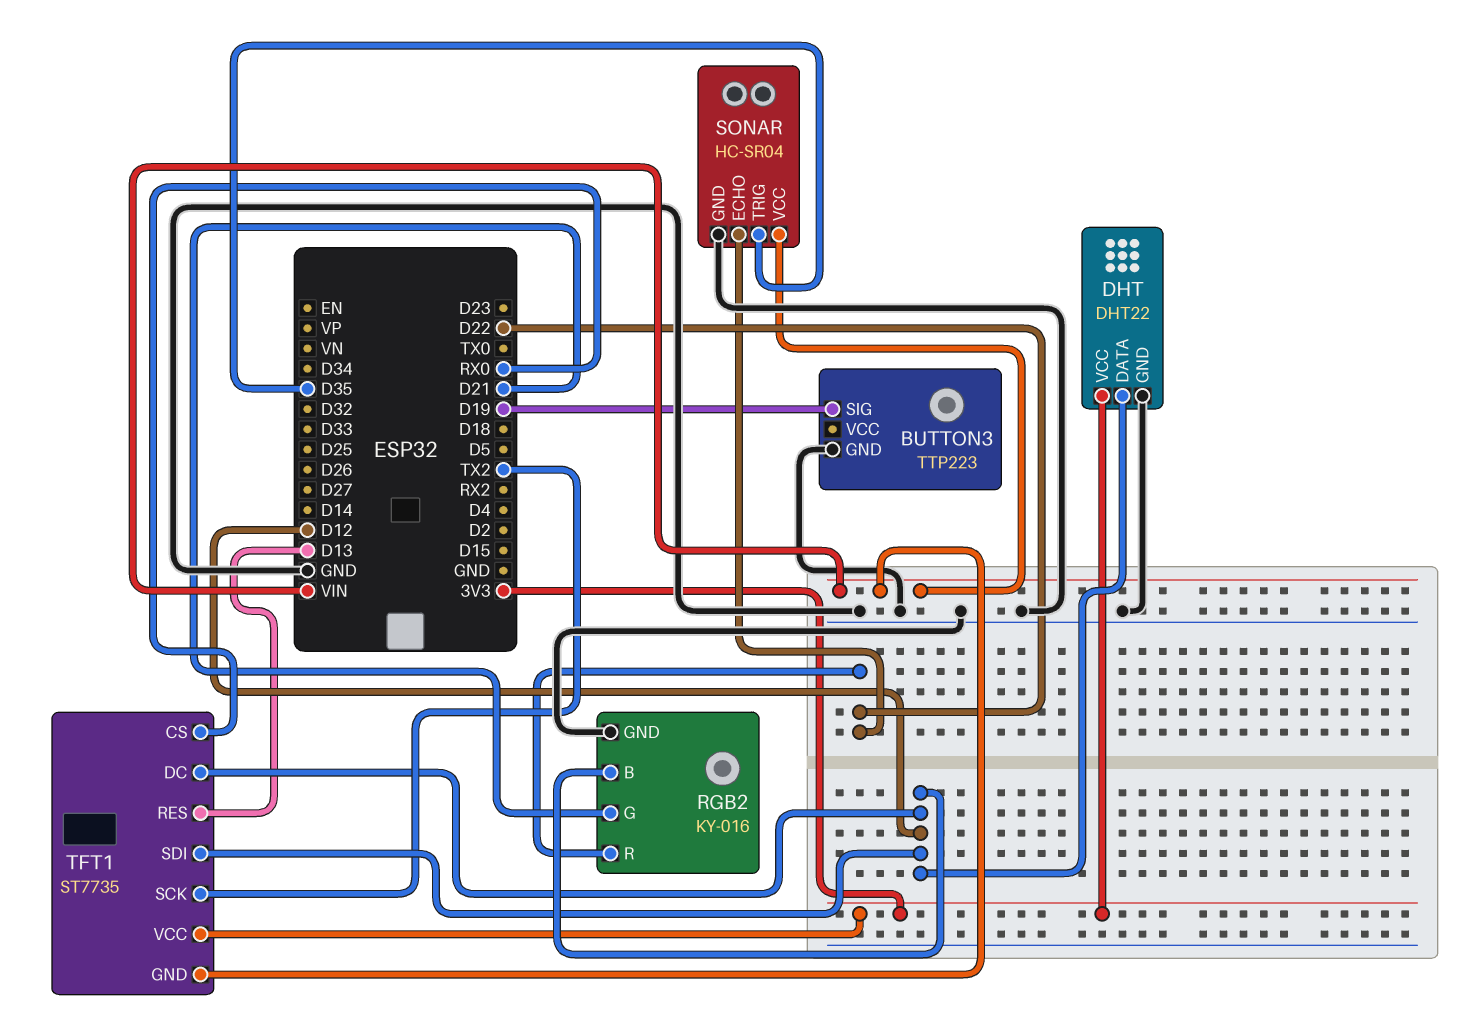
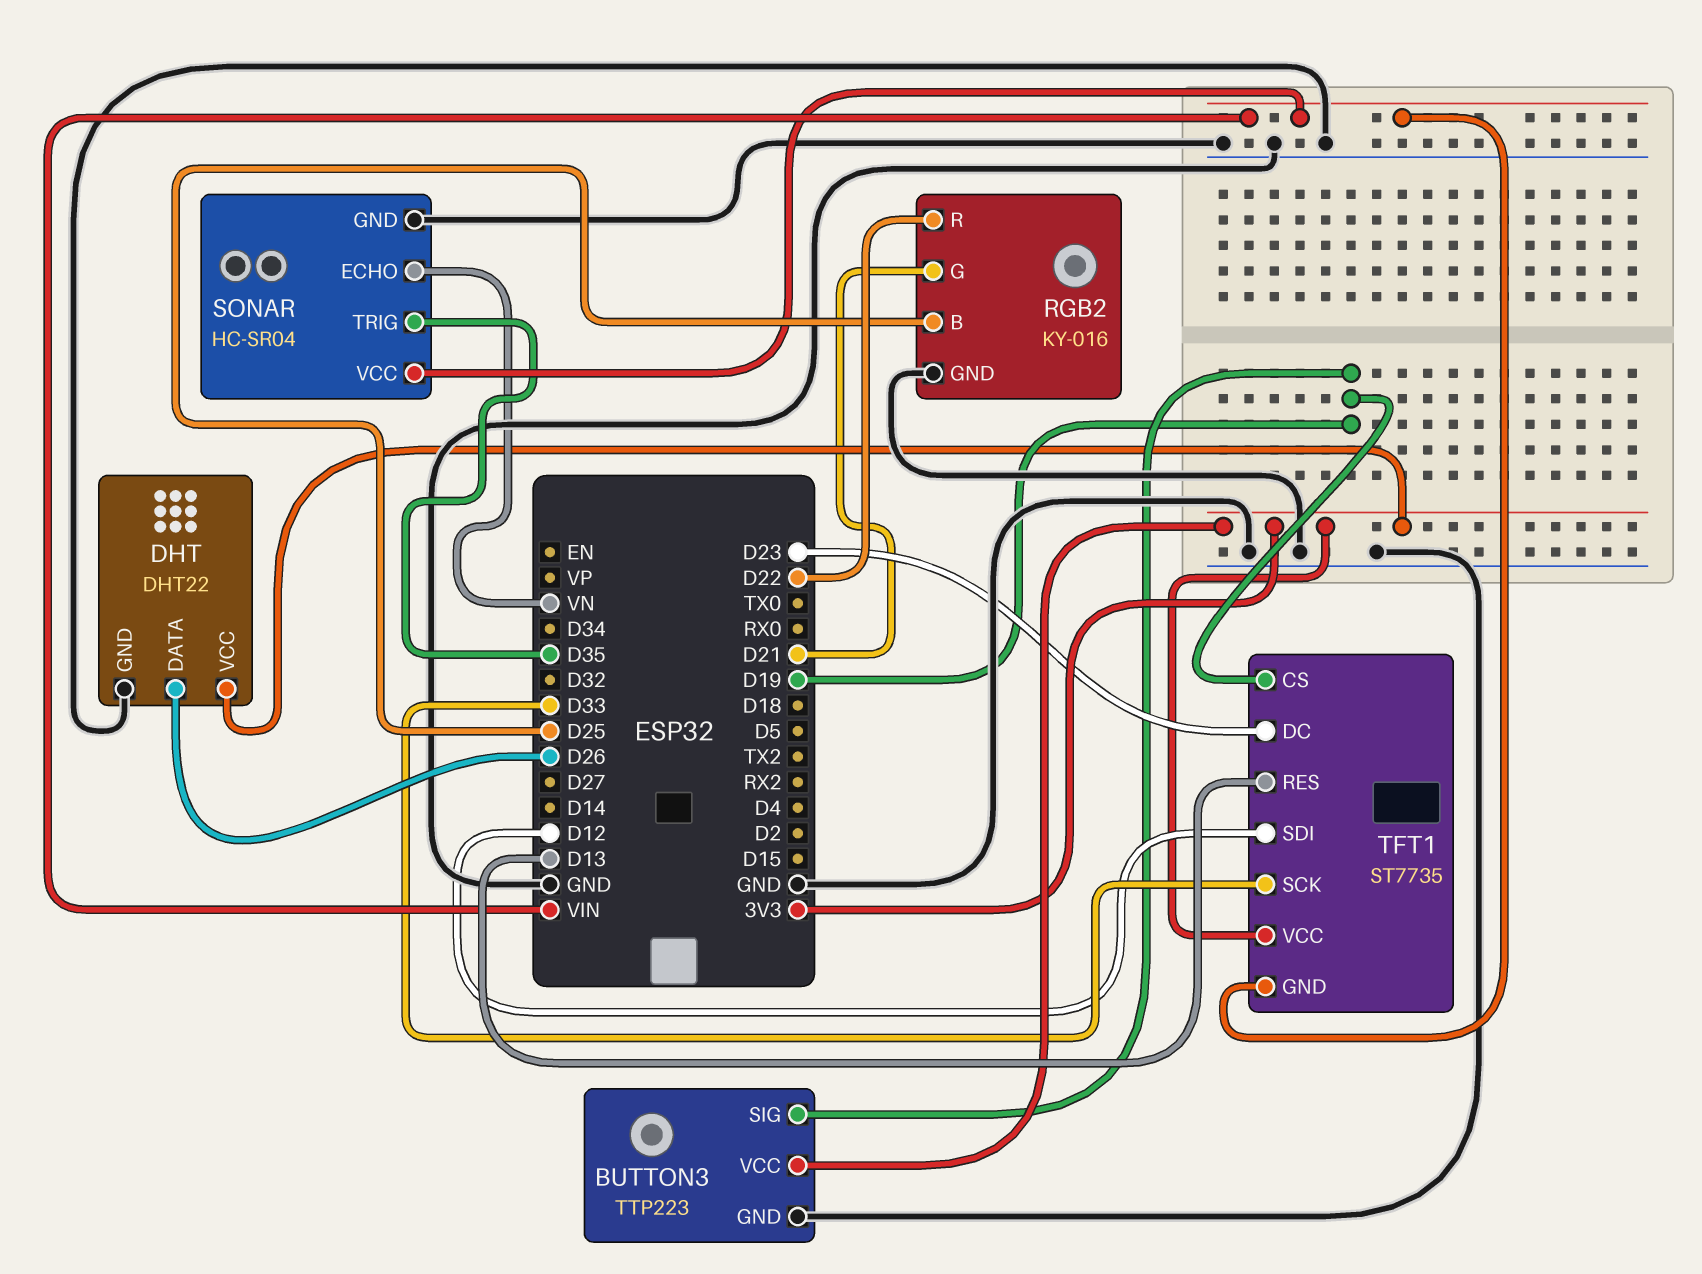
BUTTON3 pin VCC: none -> 3V3
DHT pin DATA: D12 -> D26
RGB2 pin B: D12 -> D25
SONAR pin ECHO: D22 -> VN
TFT1 pin CS: RX0 -> D19
TFT1 pin DC: D12 -> D23
TFT1 pin SCK: TX2 -> D33

